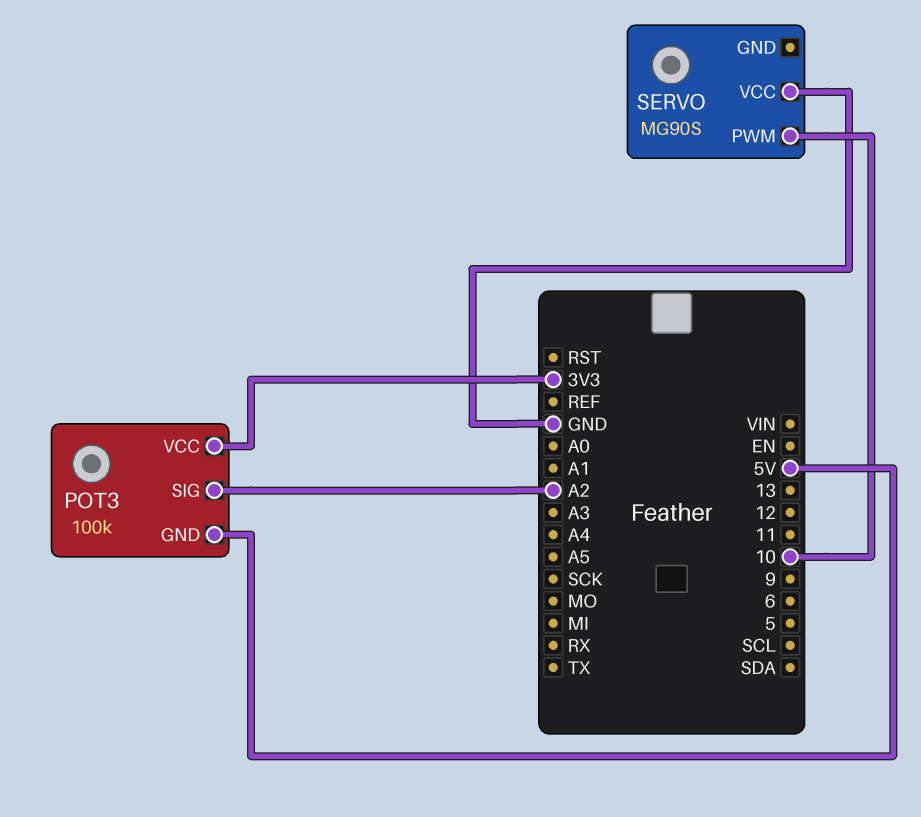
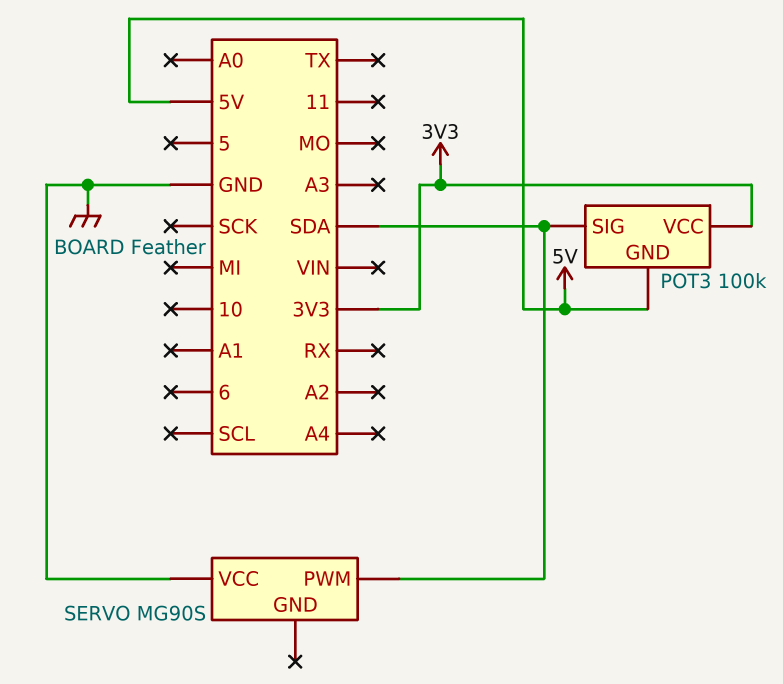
POT3 pin SIG: A2 -> SDA
SERVO pin PWM: 10 -> SDA

